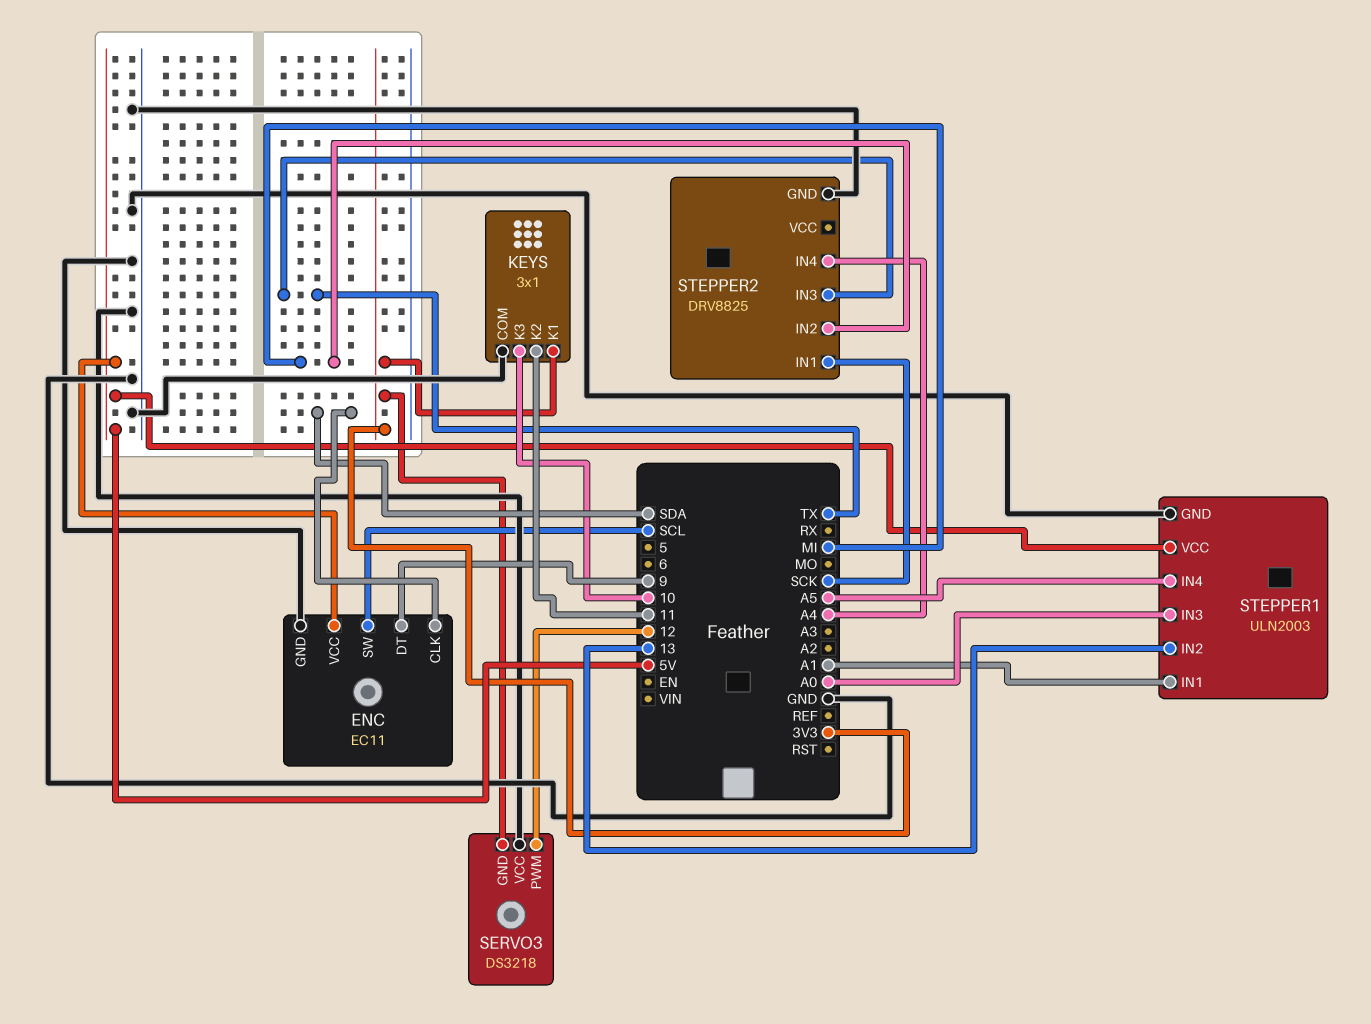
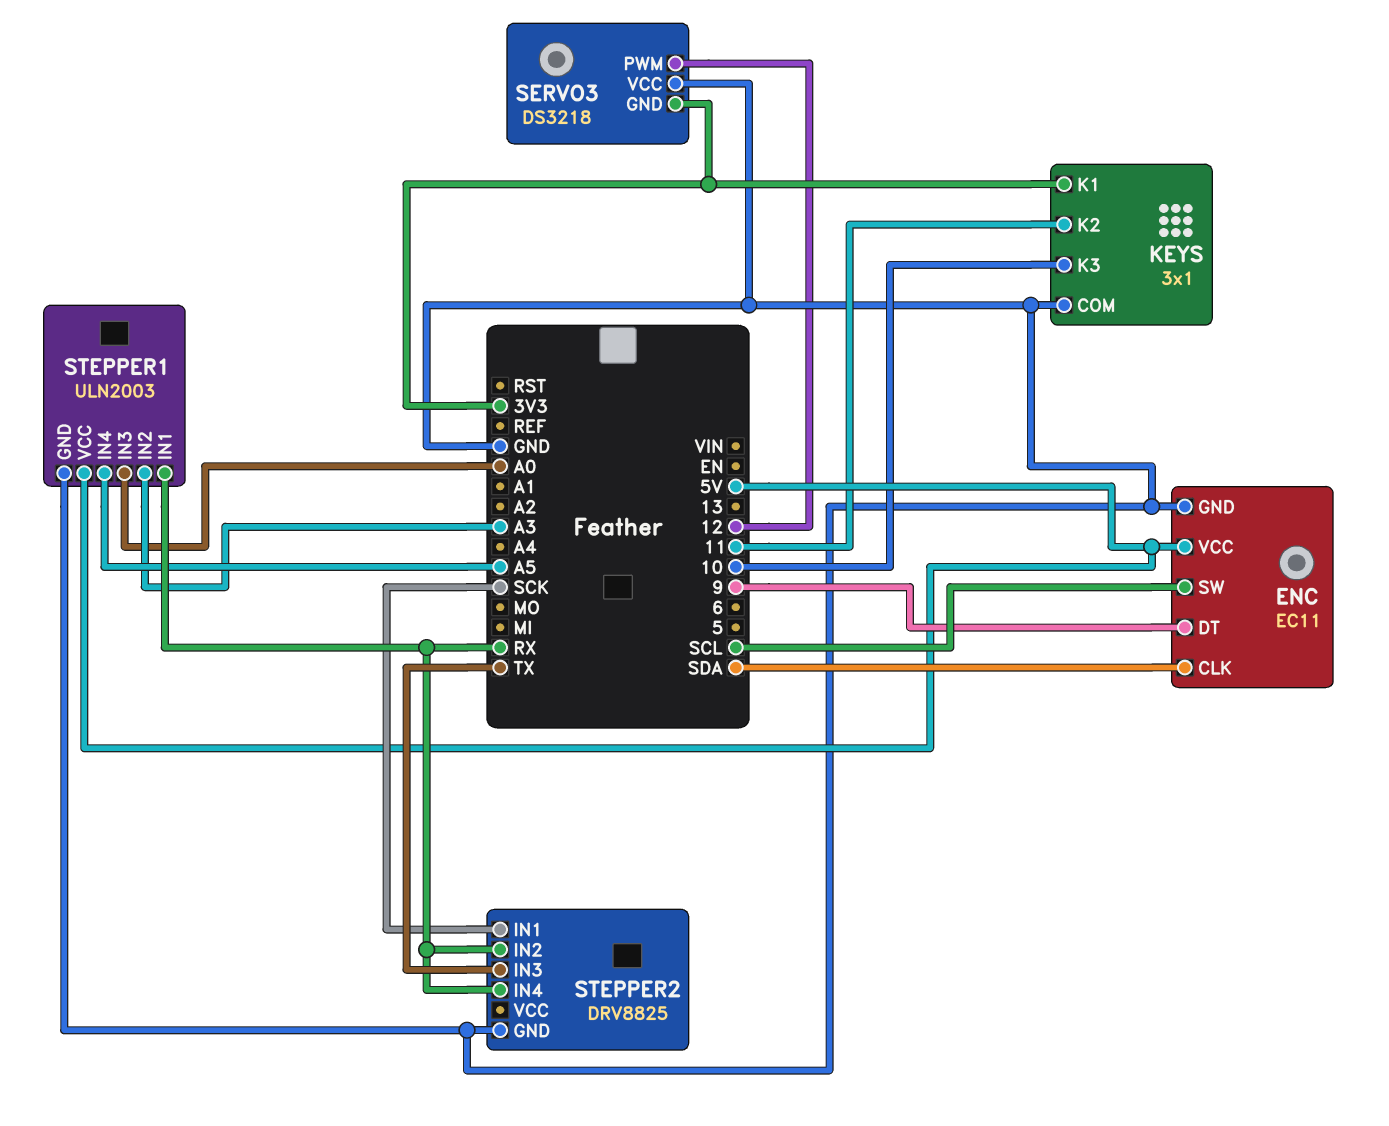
STEPPER1 pin IN1: A1 -> RX
STEPPER1 pin IN2: 13 -> A3
STEPPER2 pin IN2: MI -> RX
STEPPER2 pin IN4: A4 -> RX

